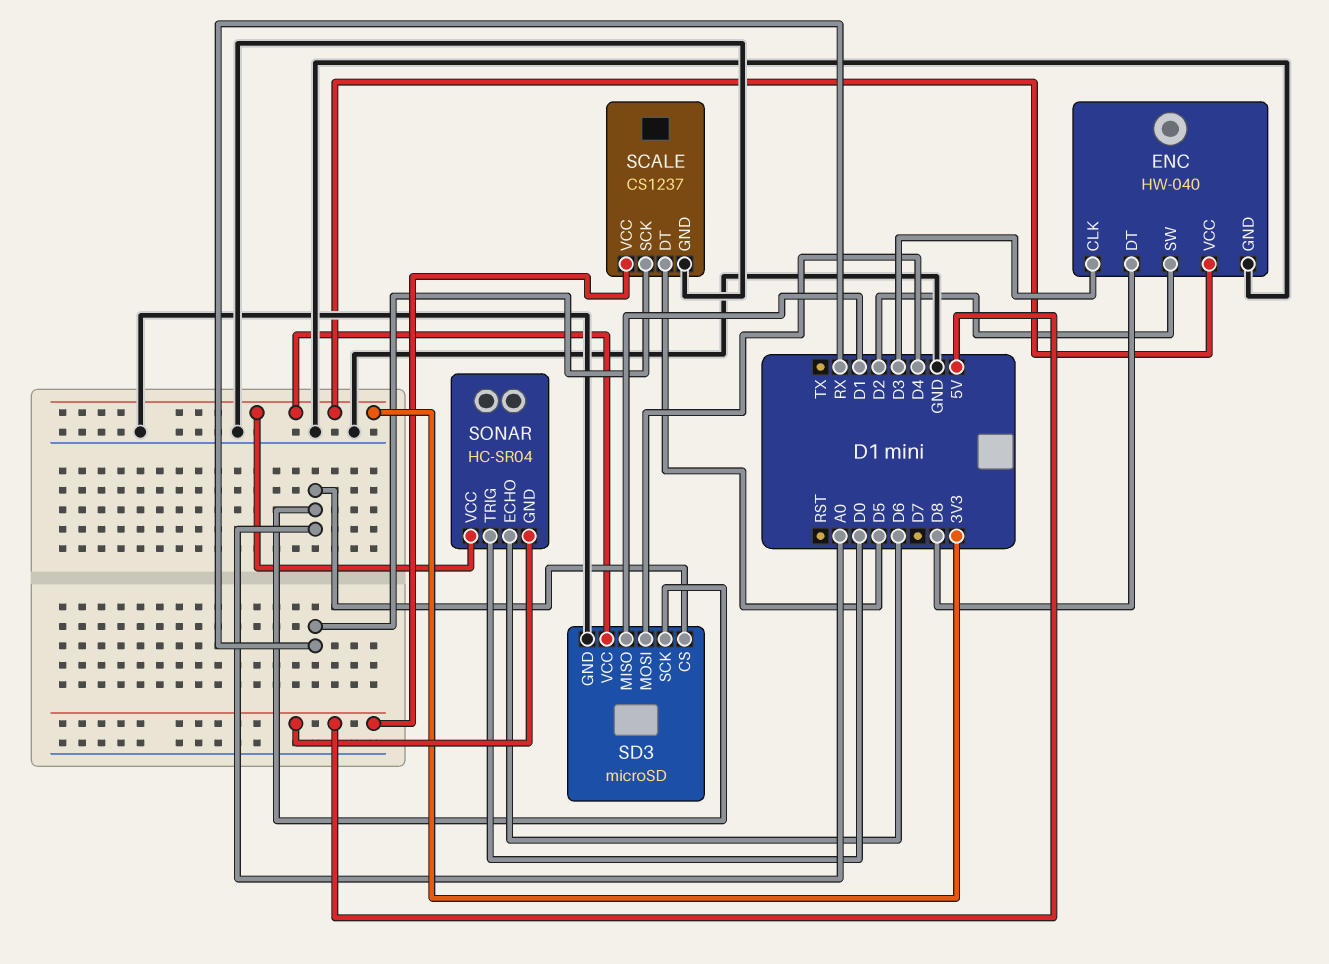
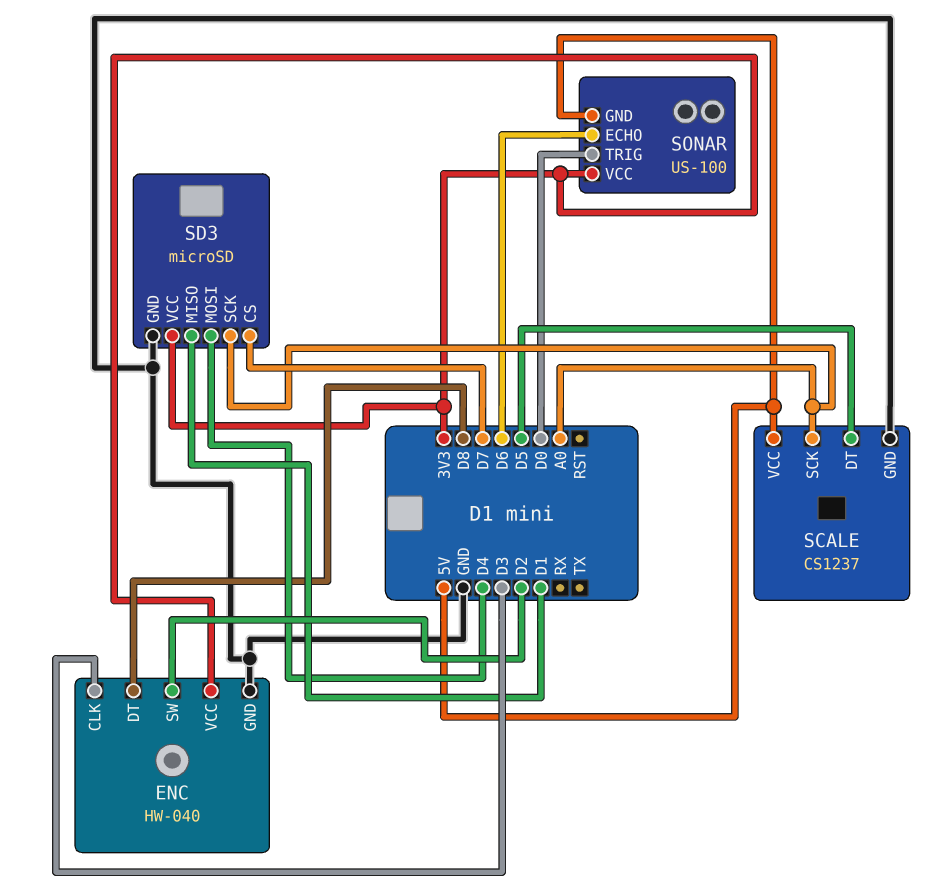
SCALE pin SCK: RX -> A0
SD3 pin CS: A0 -> D7
SONAR: HC-SR04 -> US-100

